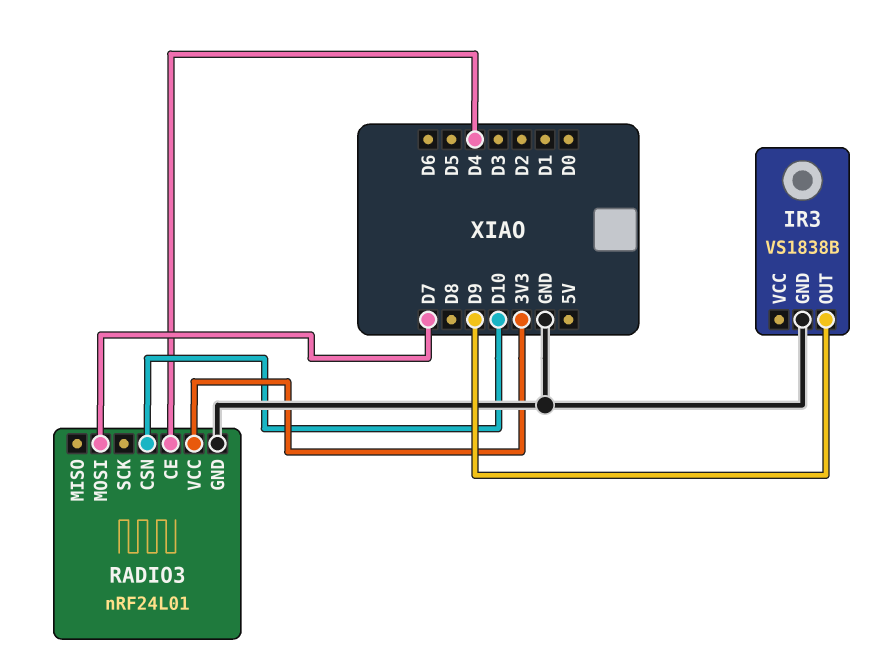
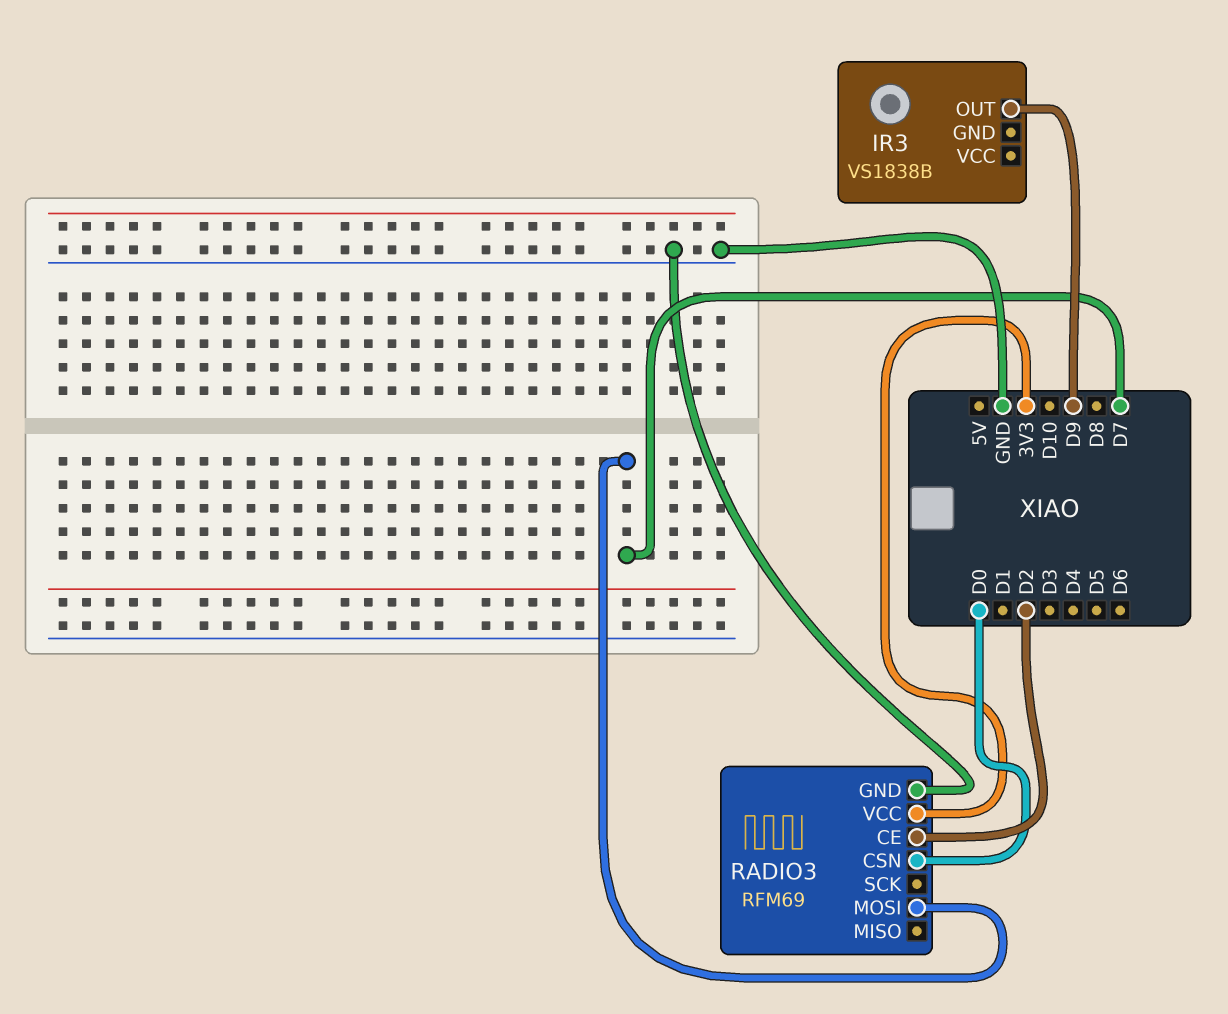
IR3 pin GND: GND -> none
RADIO3: nRF24L01 -> RFM69
RADIO3 pin CE: D4 -> D2
RADIO3 pin CSN: D10 -> D0

